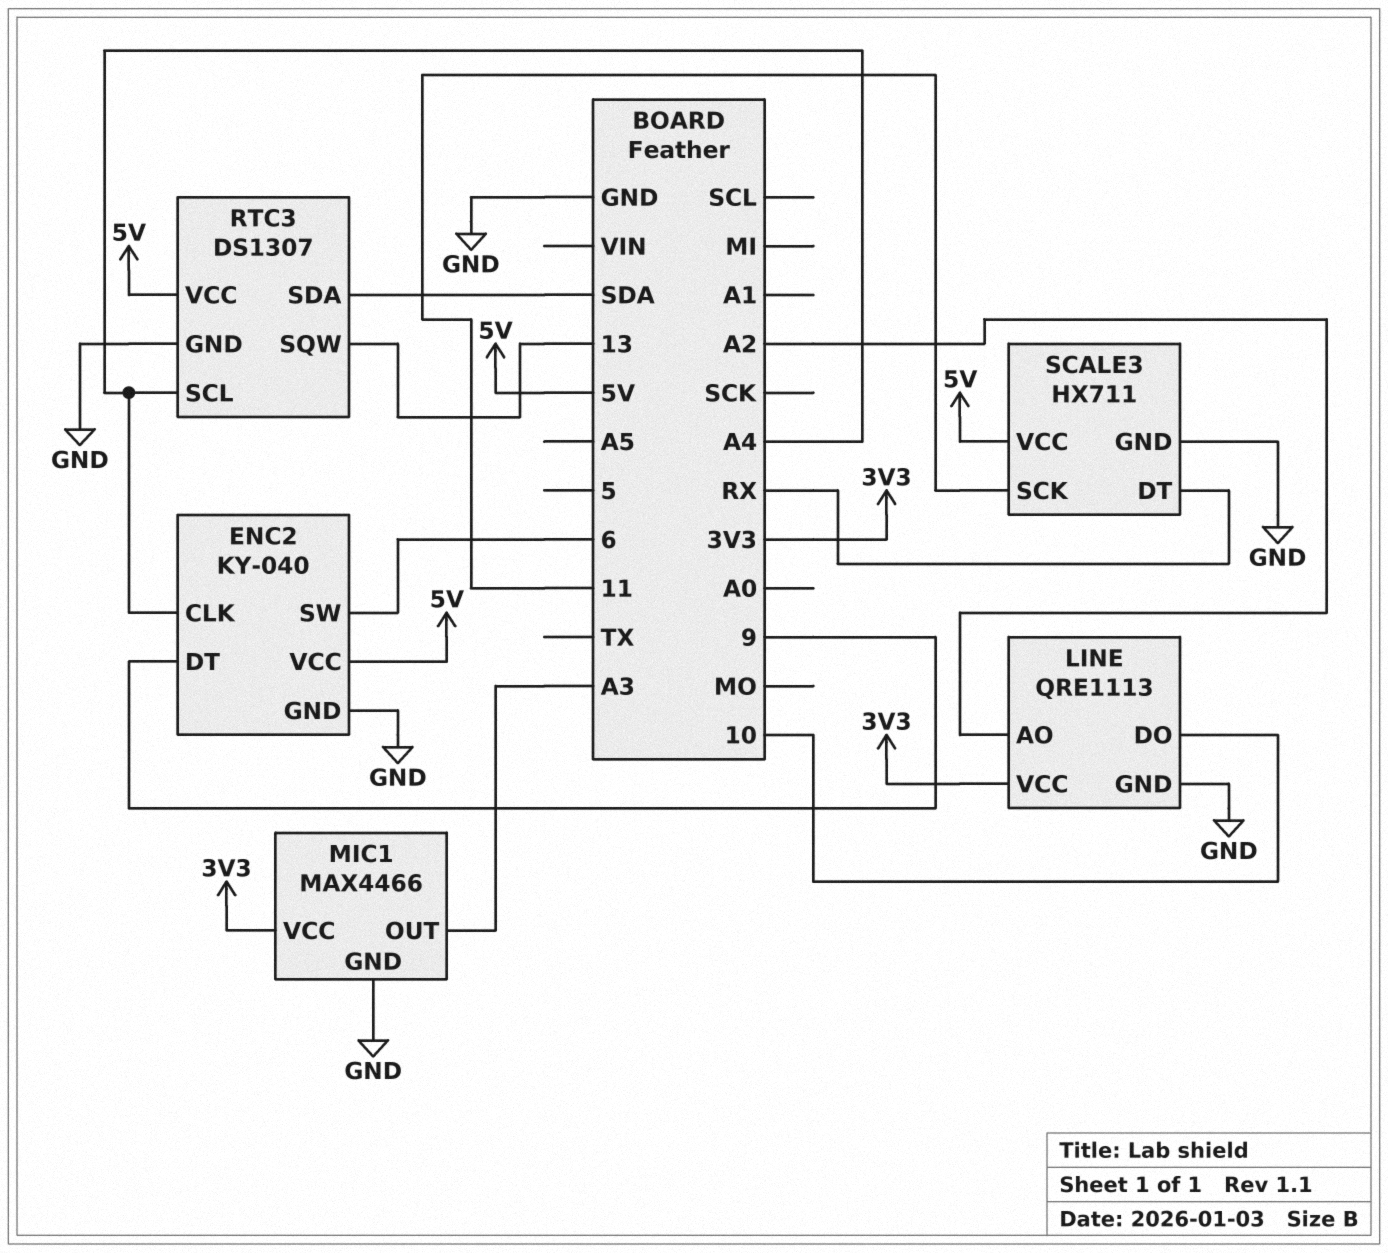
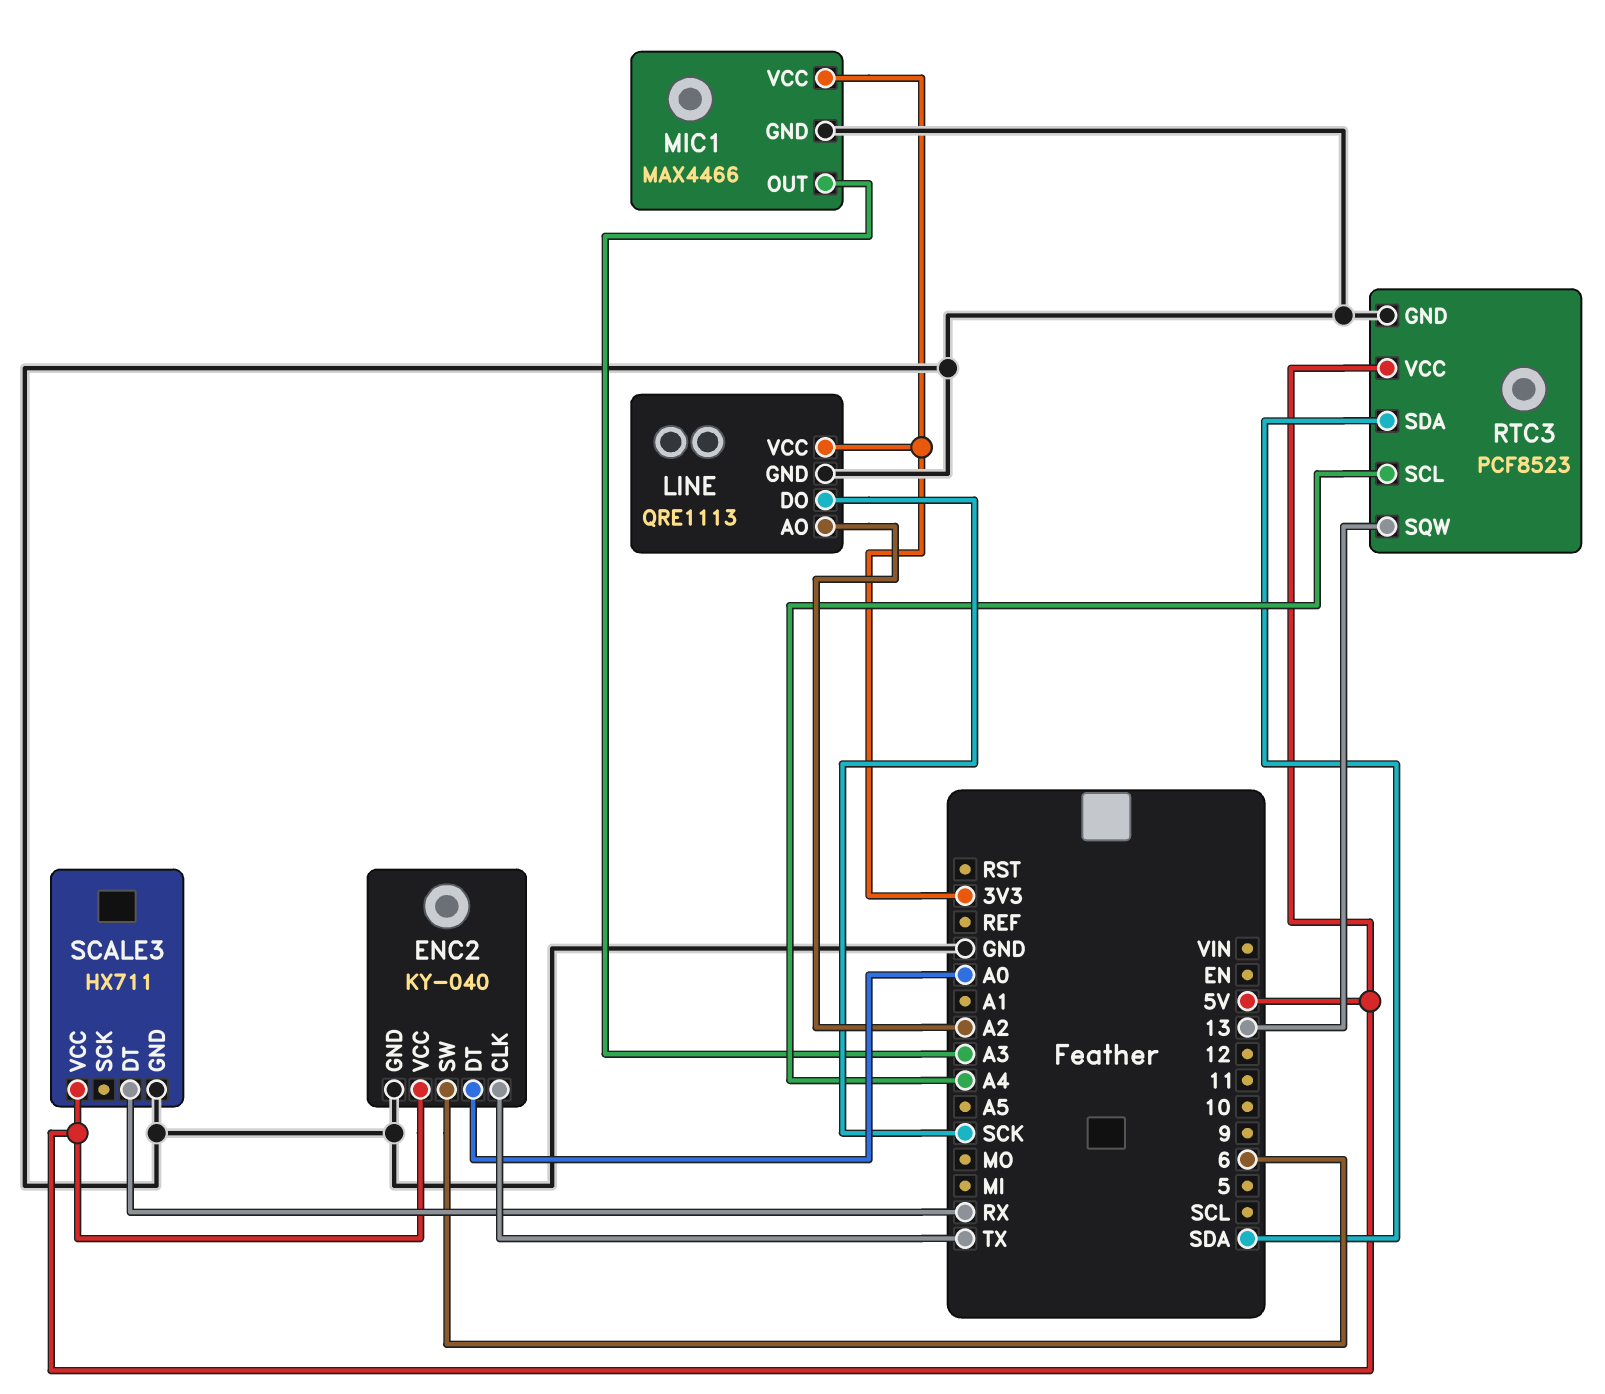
ENC2 pin CLK: A4 -> TX
ENC2 pin DT: 9 -> A0
LINE pin DO: 10 -> SCK
RTC3: DS1307 -> PCF8523
SCALE3 pin SCK: 11 -> none

